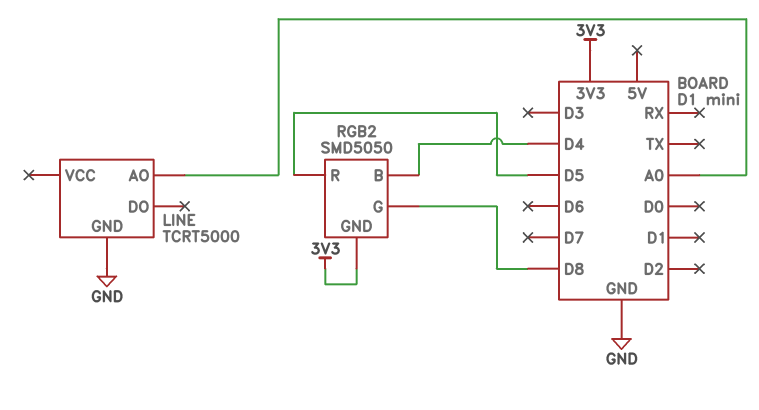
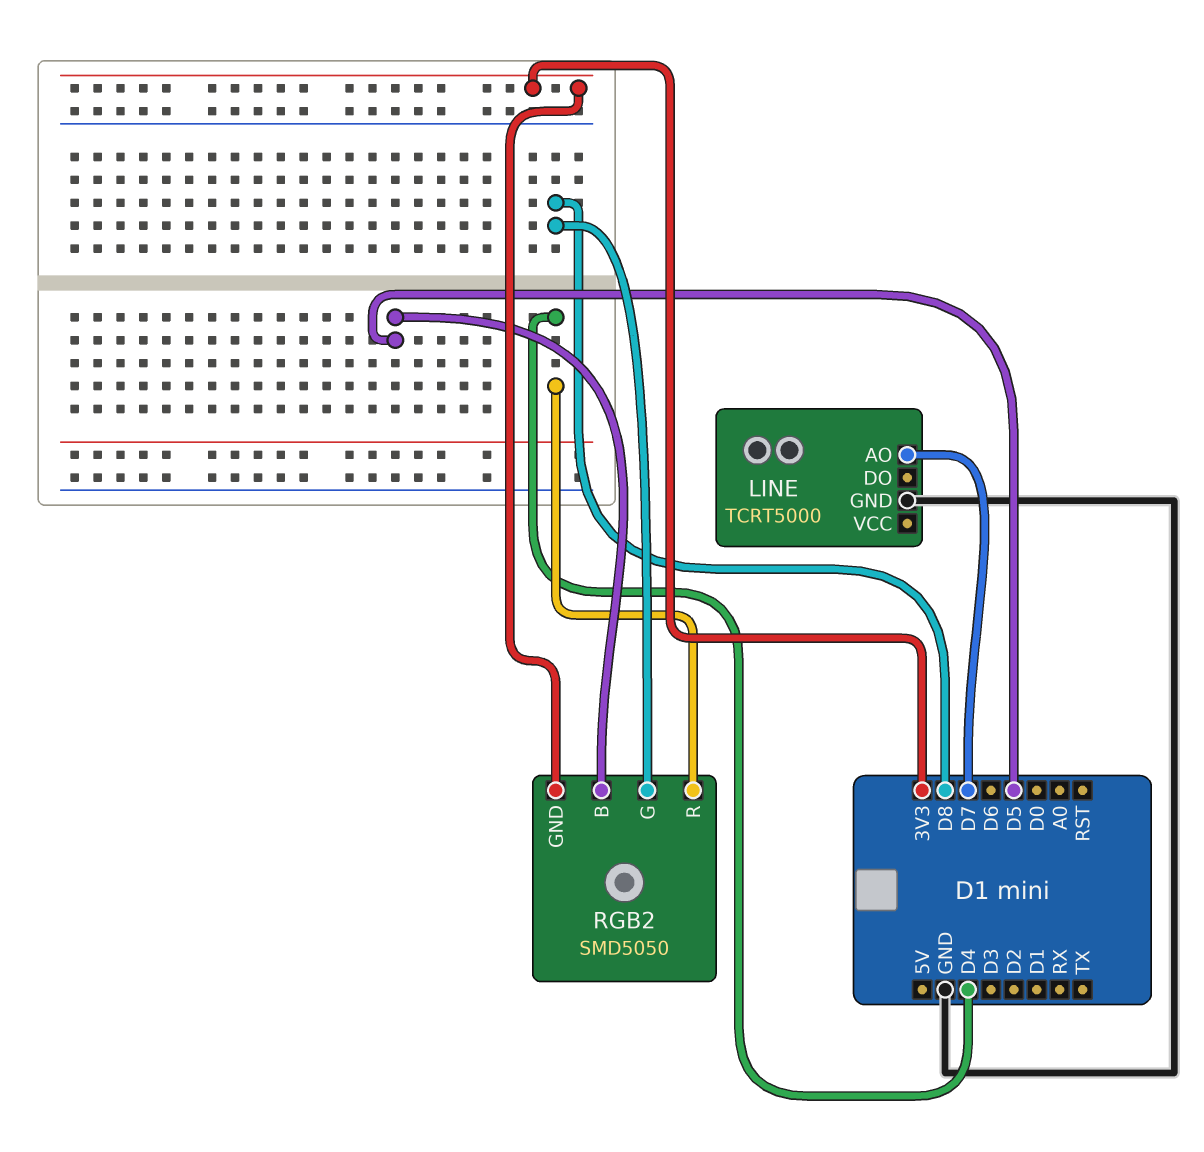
LINE pin AO: A0 -> D7
RGB2 pin B: D4 -> D5
RGB2 pin R: D5 -> D4

